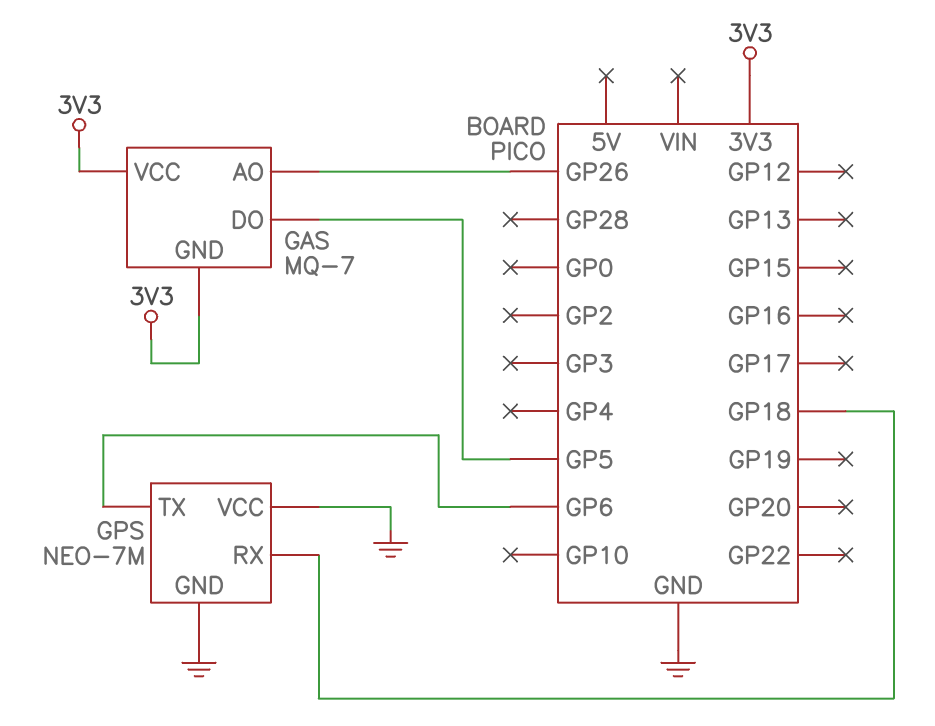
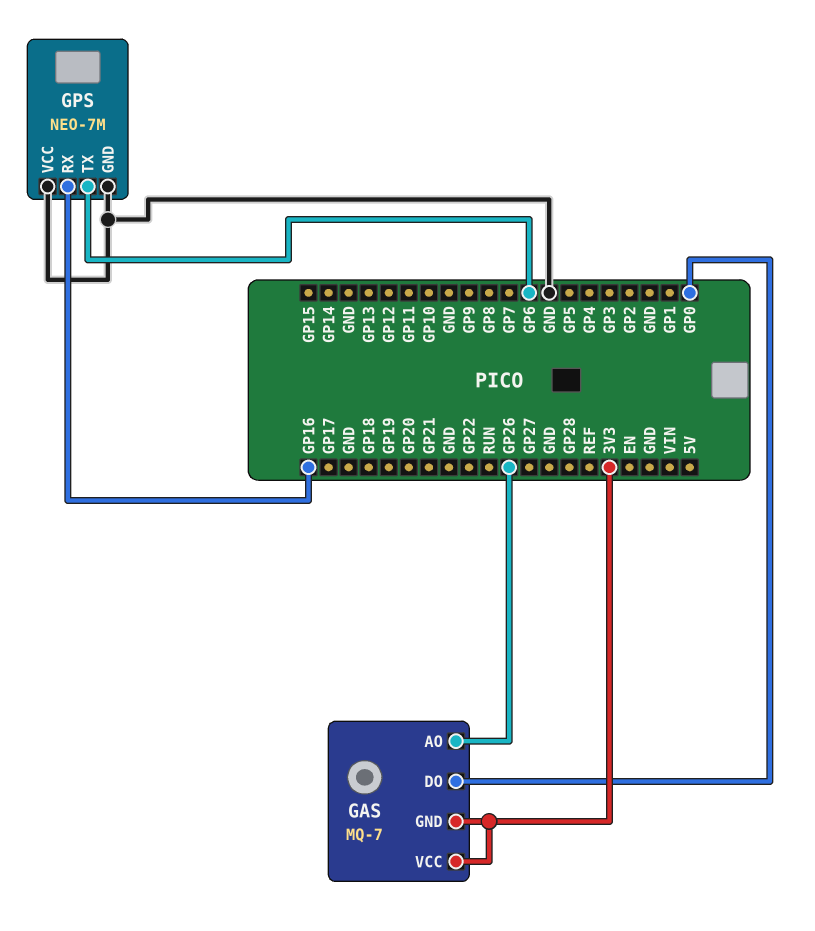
GAS pin DO: GP5 -> GP0
GPS pin RX: GP18 -> GP16

